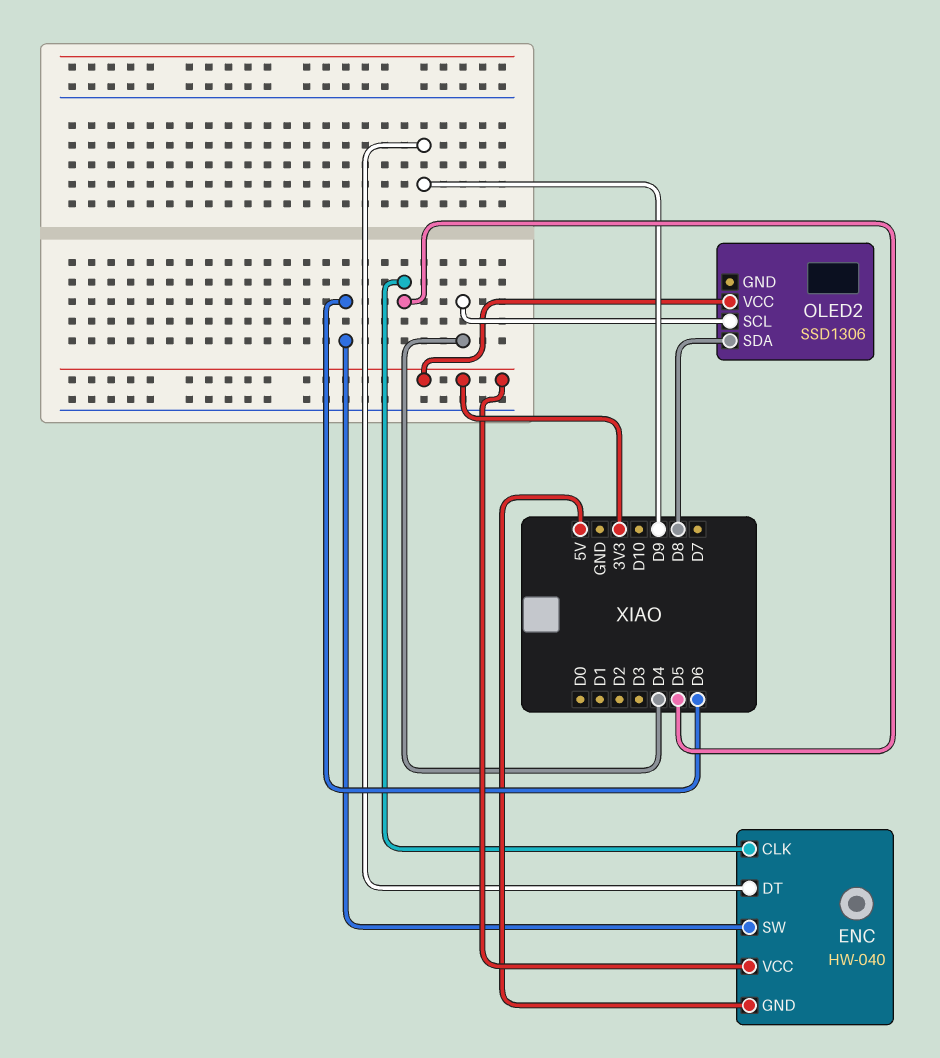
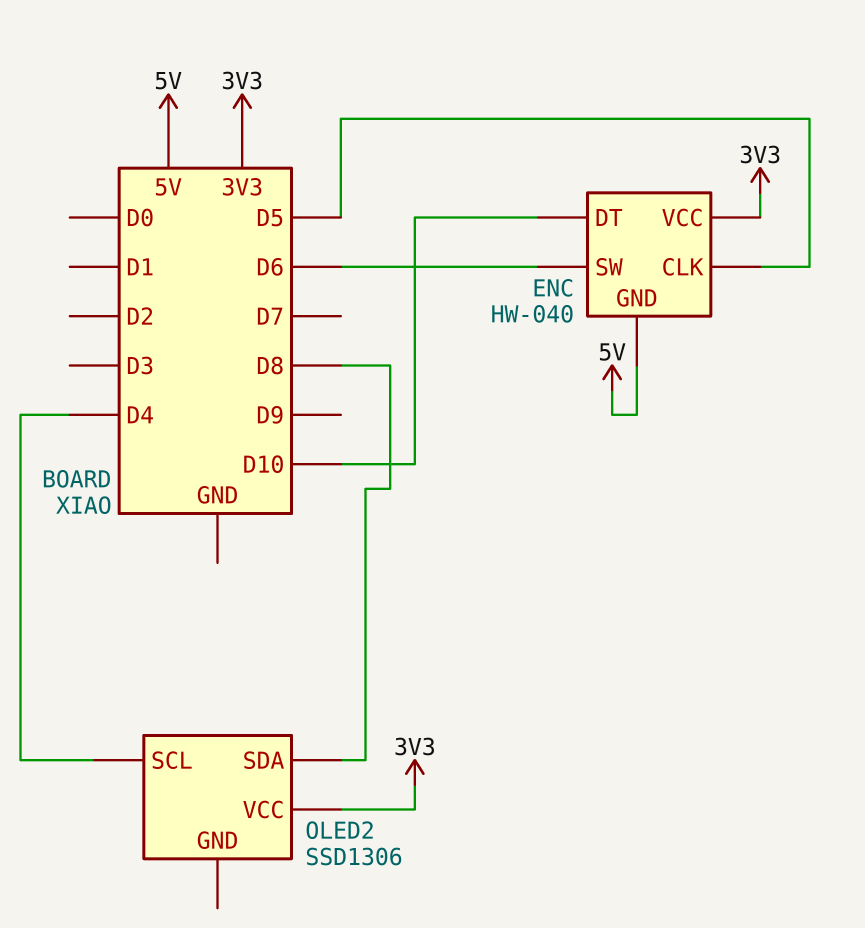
ENC pin DT: D9 -> D10

